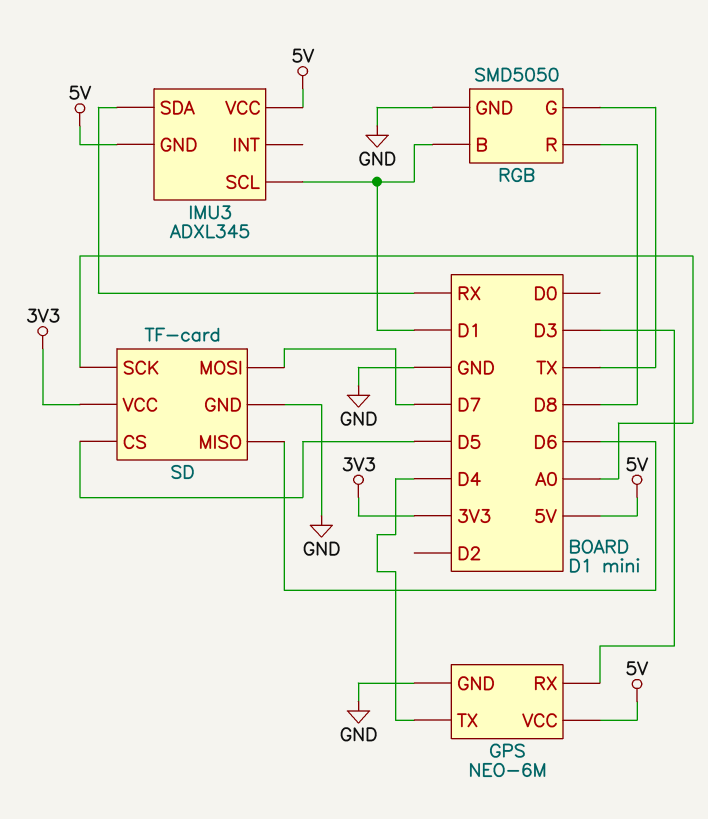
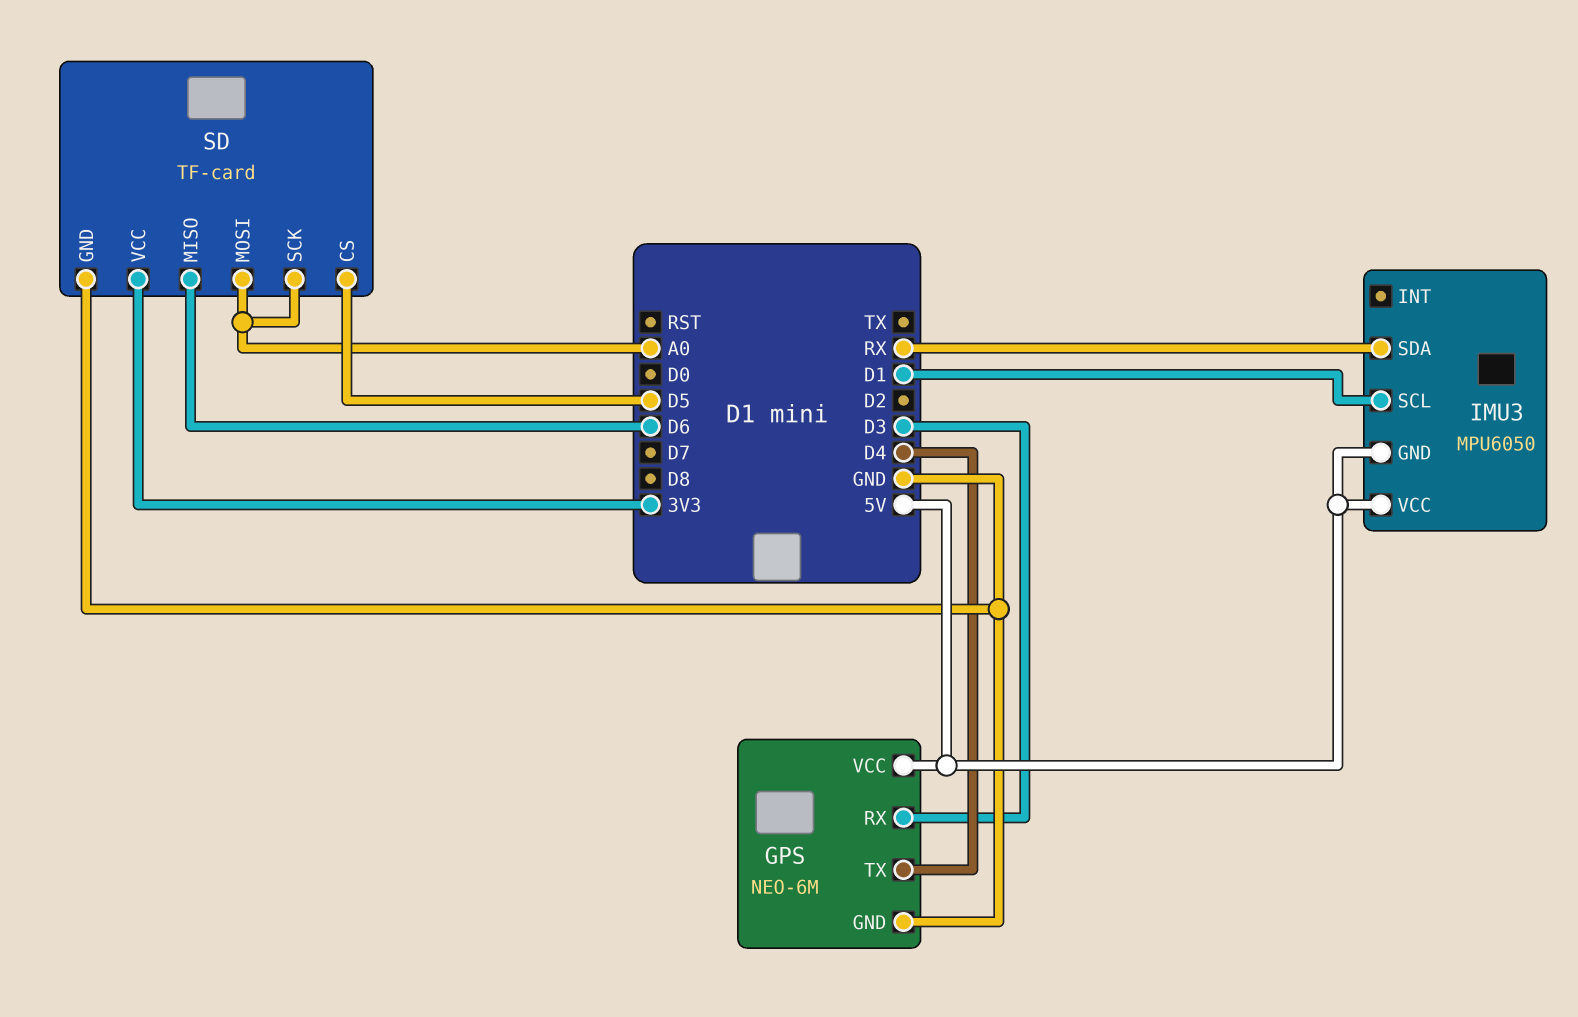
IMU3: ADXL345 -> MPU6050
RGB: SMD5050 -> none
RGB pin B: D1 -> none
RGB pin G: TX -> none
RGB pin GND: GND -> none
RGB pin R: D8 -> none
SD pin MOSI: D7 -> A0

